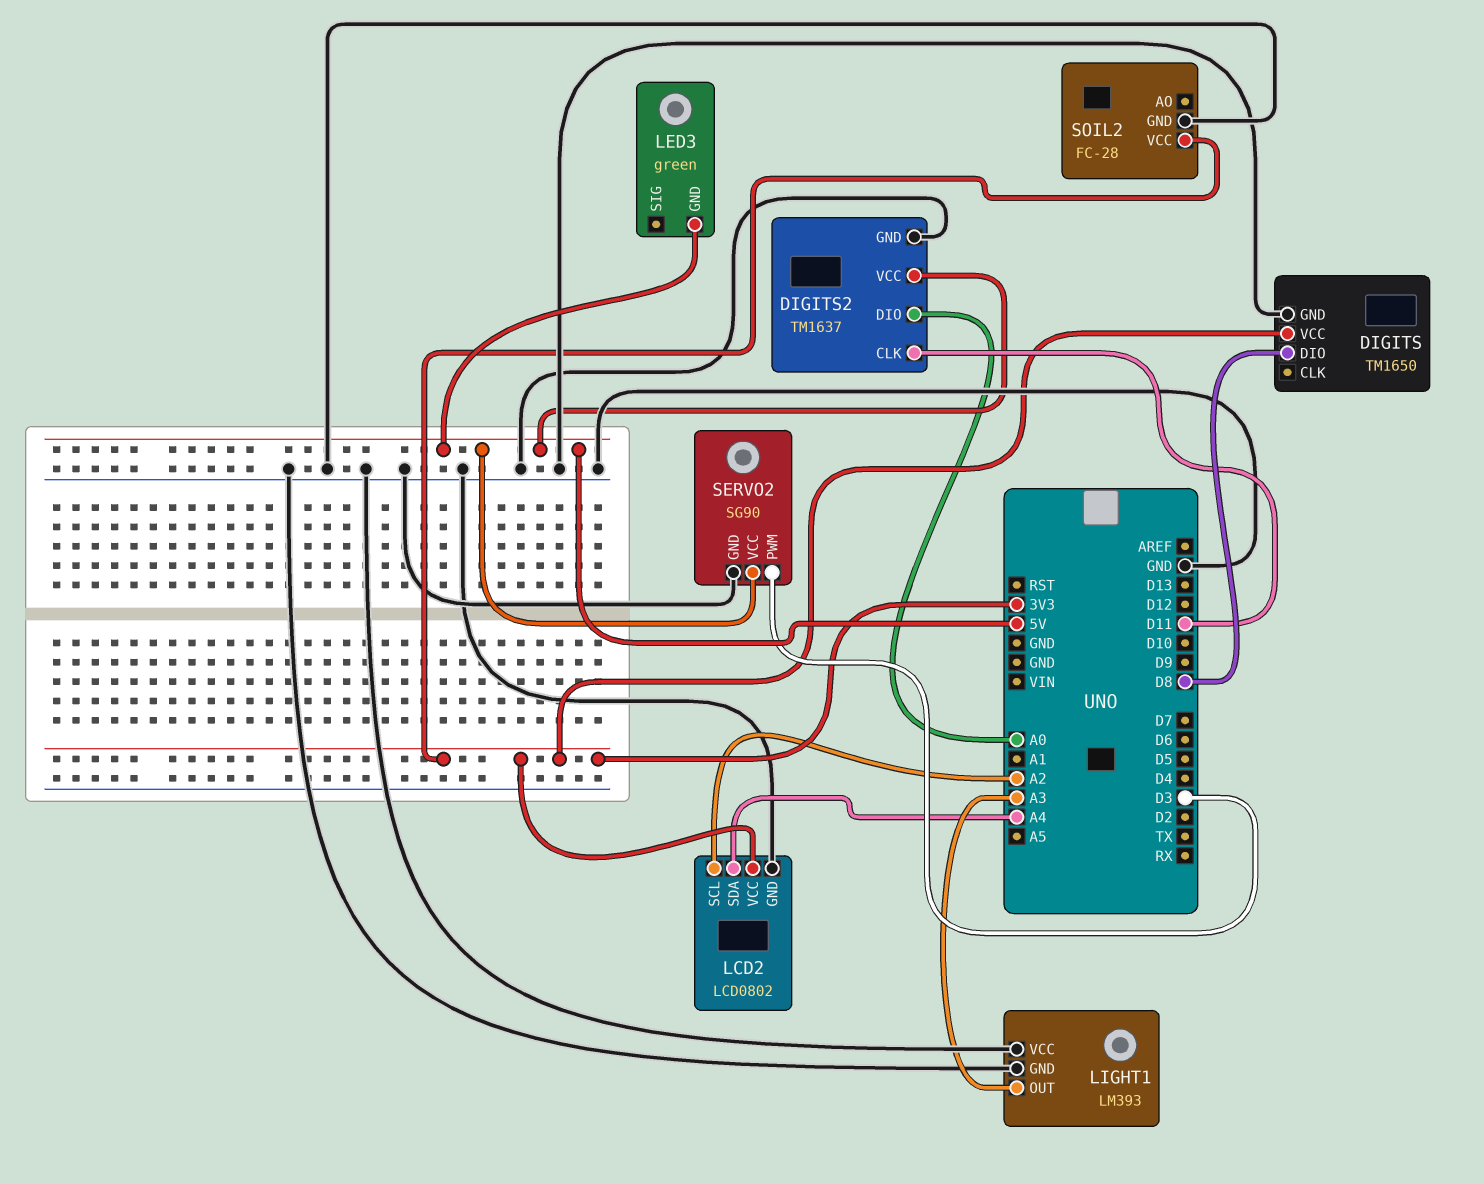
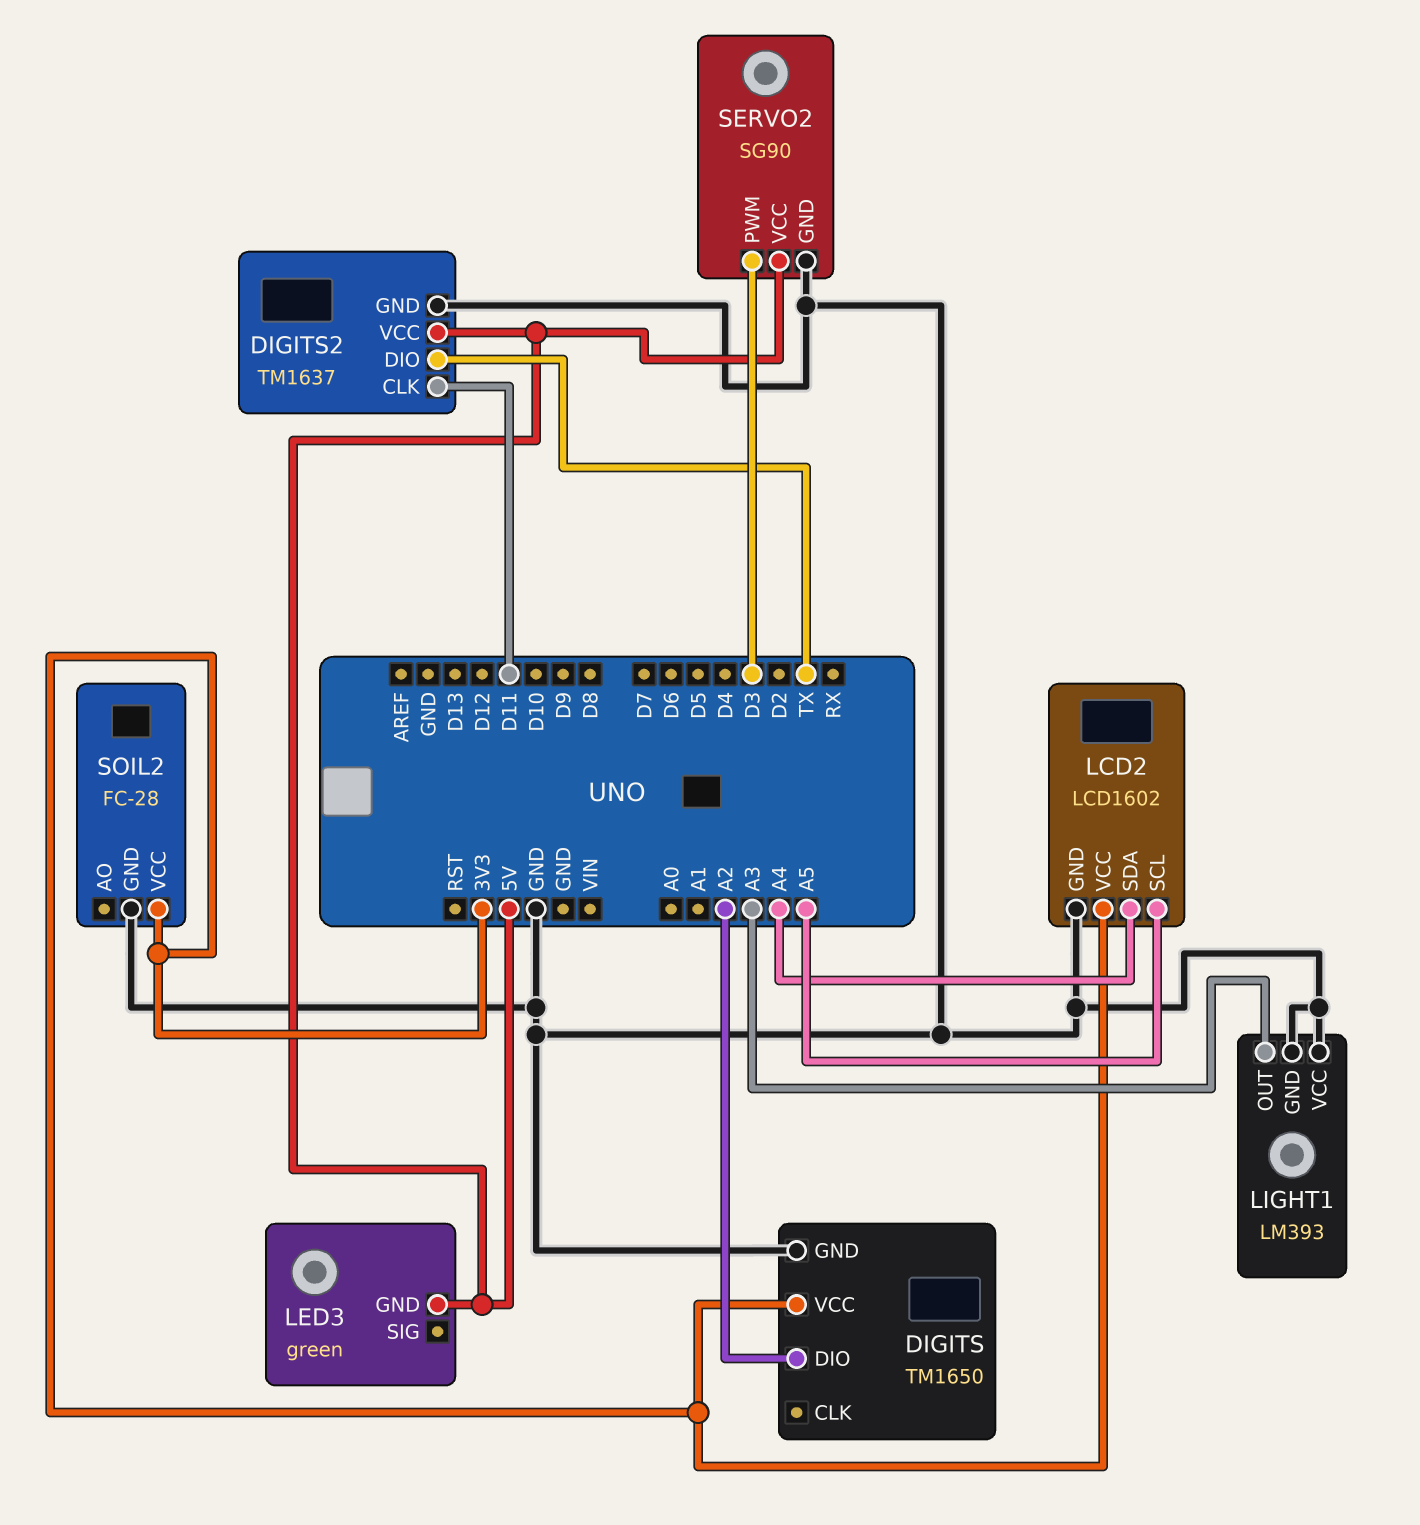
DIGITS pin DIO: D8 -> A2
DIGITS2 pin DIO: A0 -> TX
LCD2: LCD0802 -> LCD1602
LCD2 pin SCL: A2 -> A5

